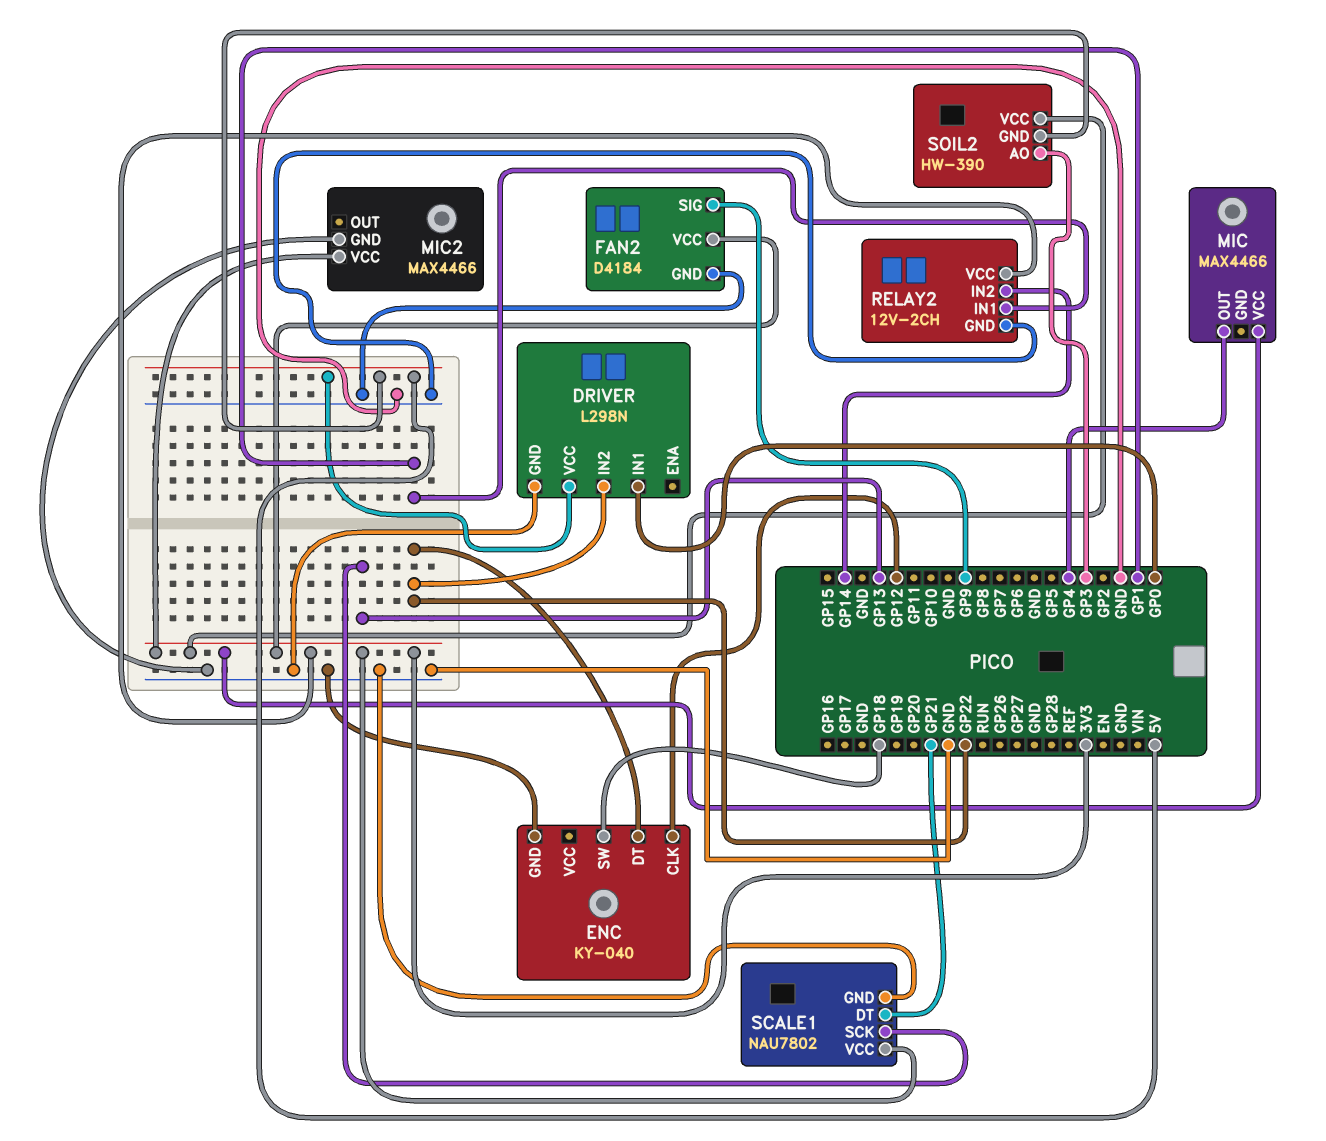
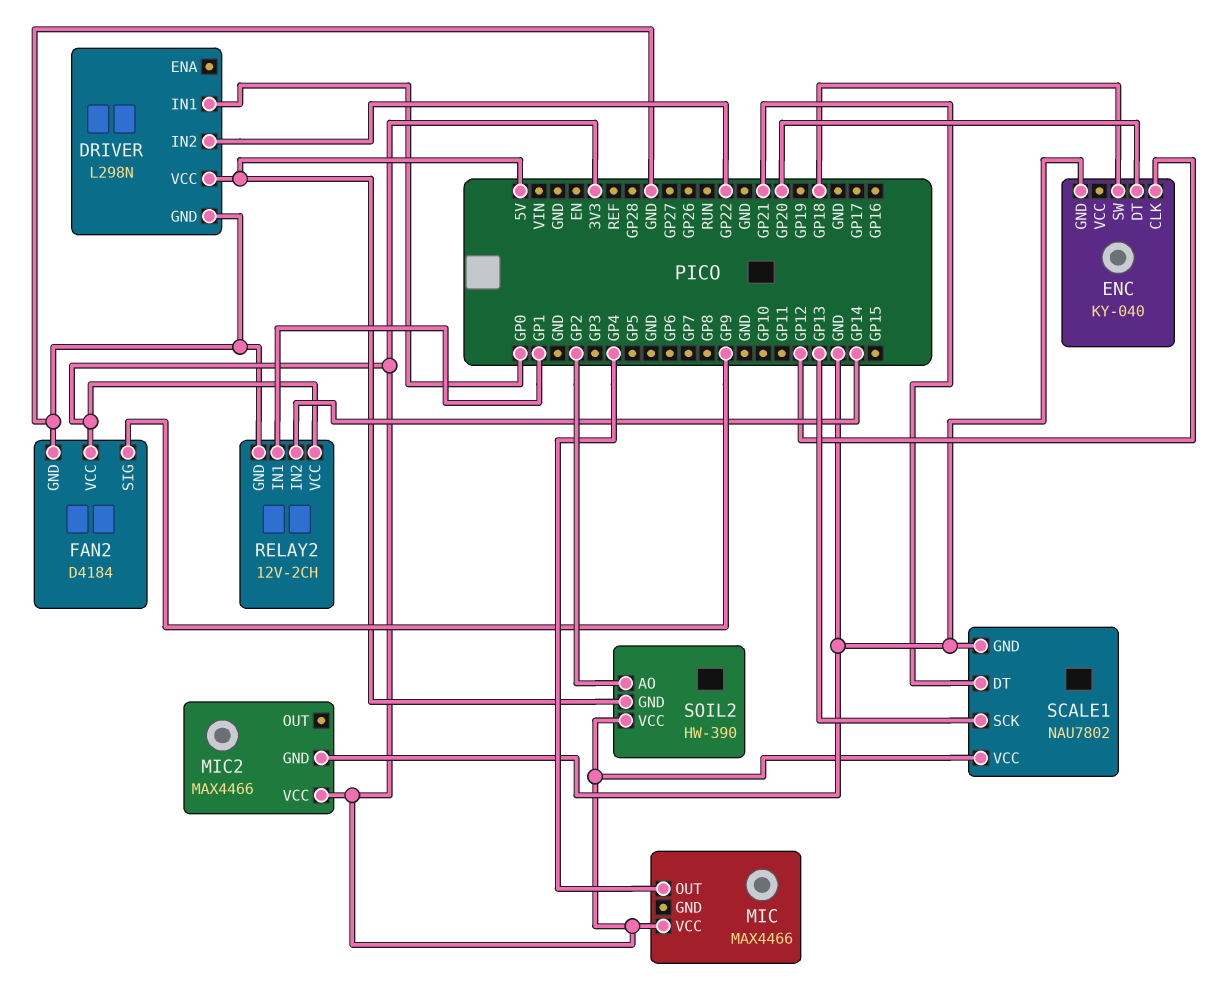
ENC pin DT: GP22 -> GP20
SOIL2 pin AO: GP3 -> GP2

